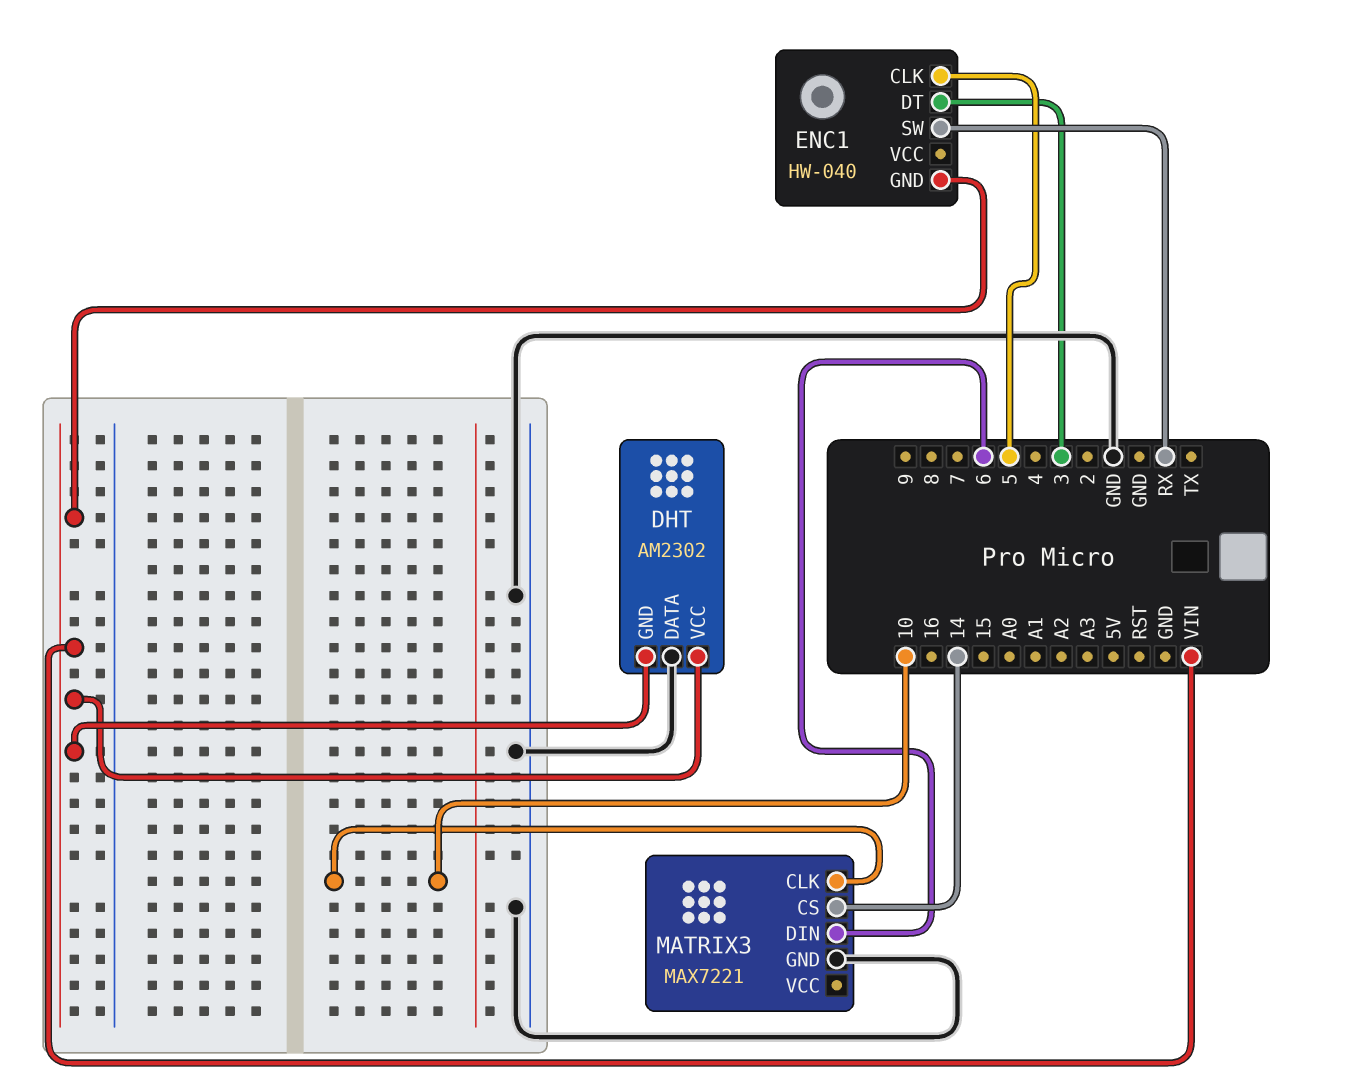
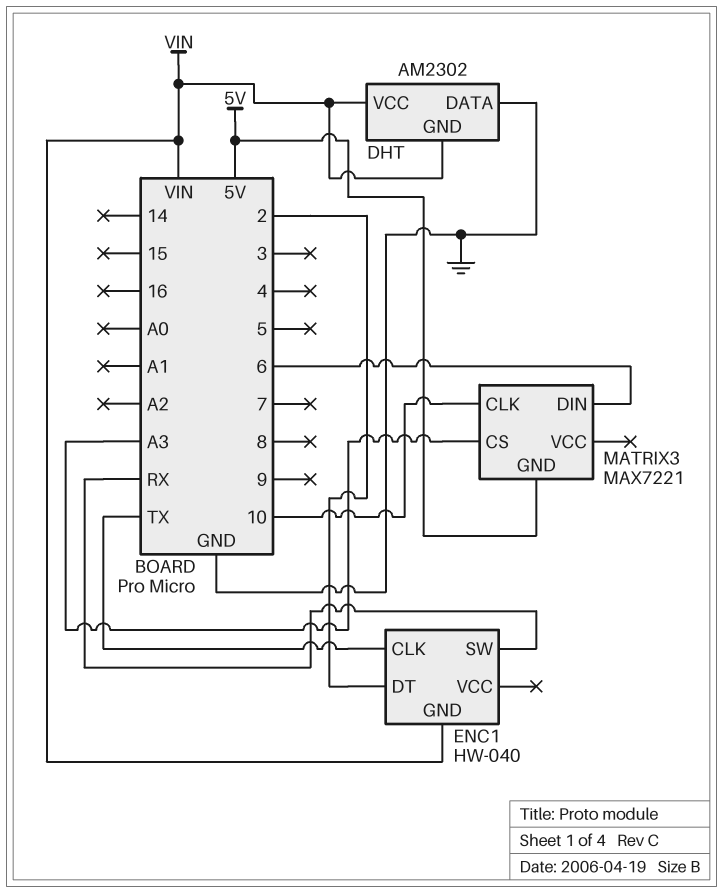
ENC1 pin CLK: 5 -> TX
ENC1 pin DT: 3 -> 2
MATRIX3 pin CS: 14 -> A3
MATRIX3 pin GND: GND -> 5V

